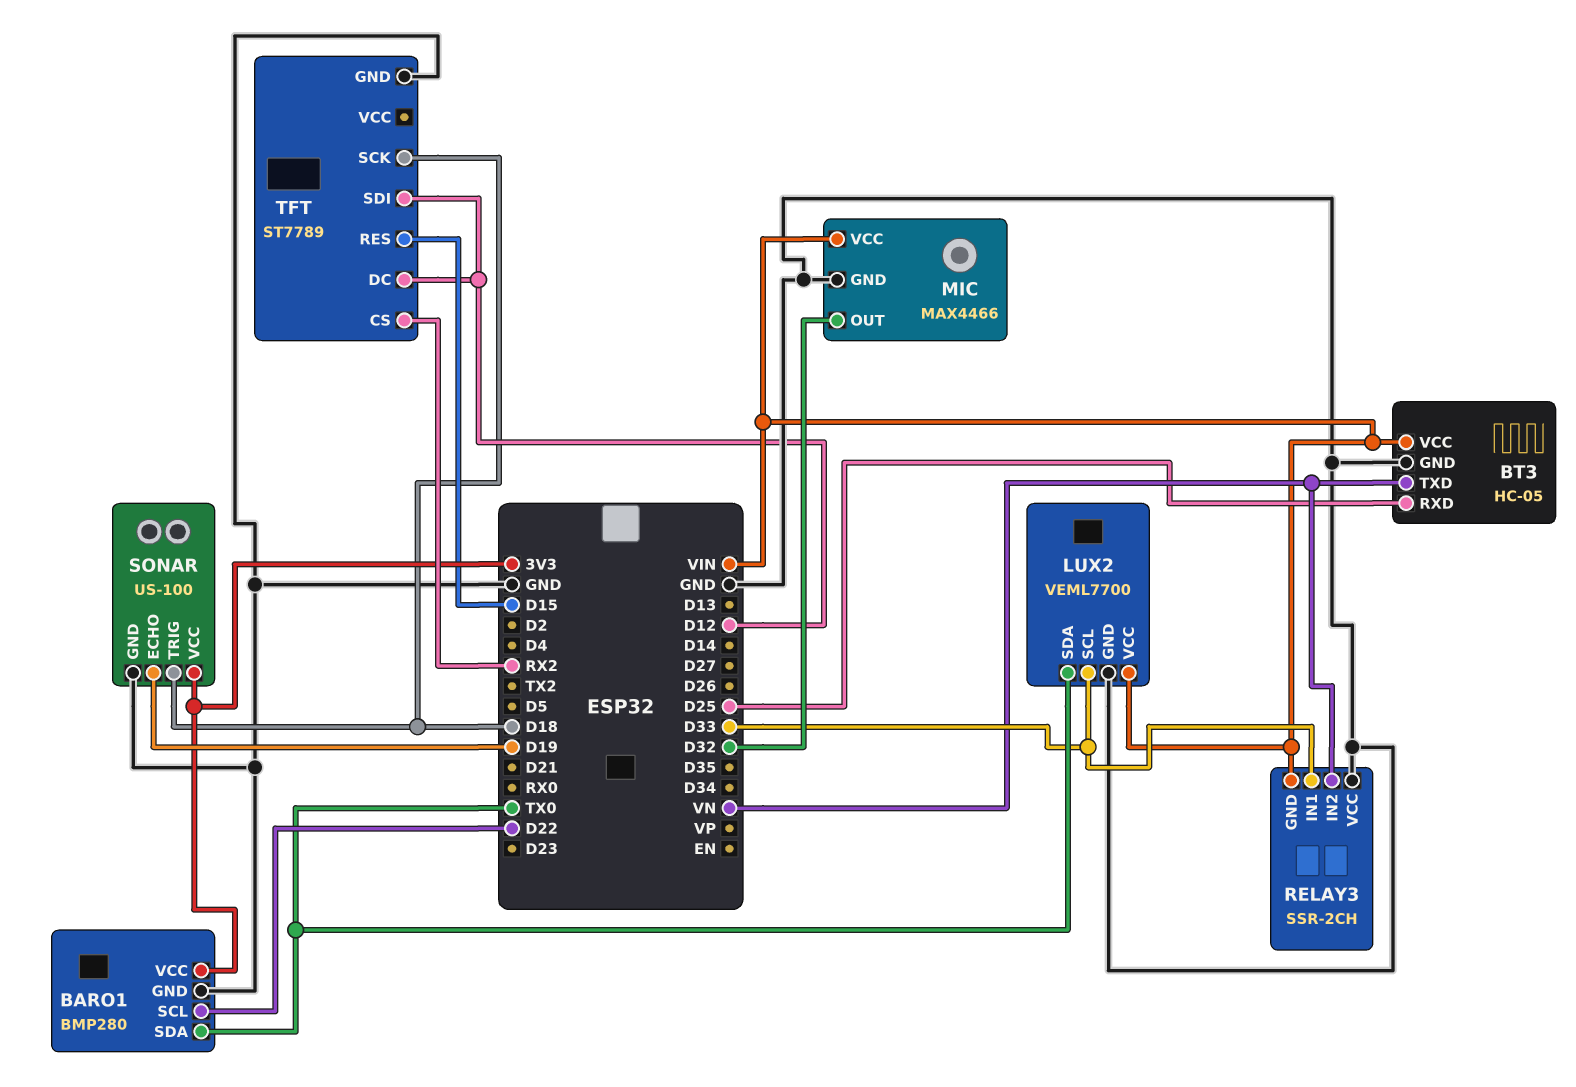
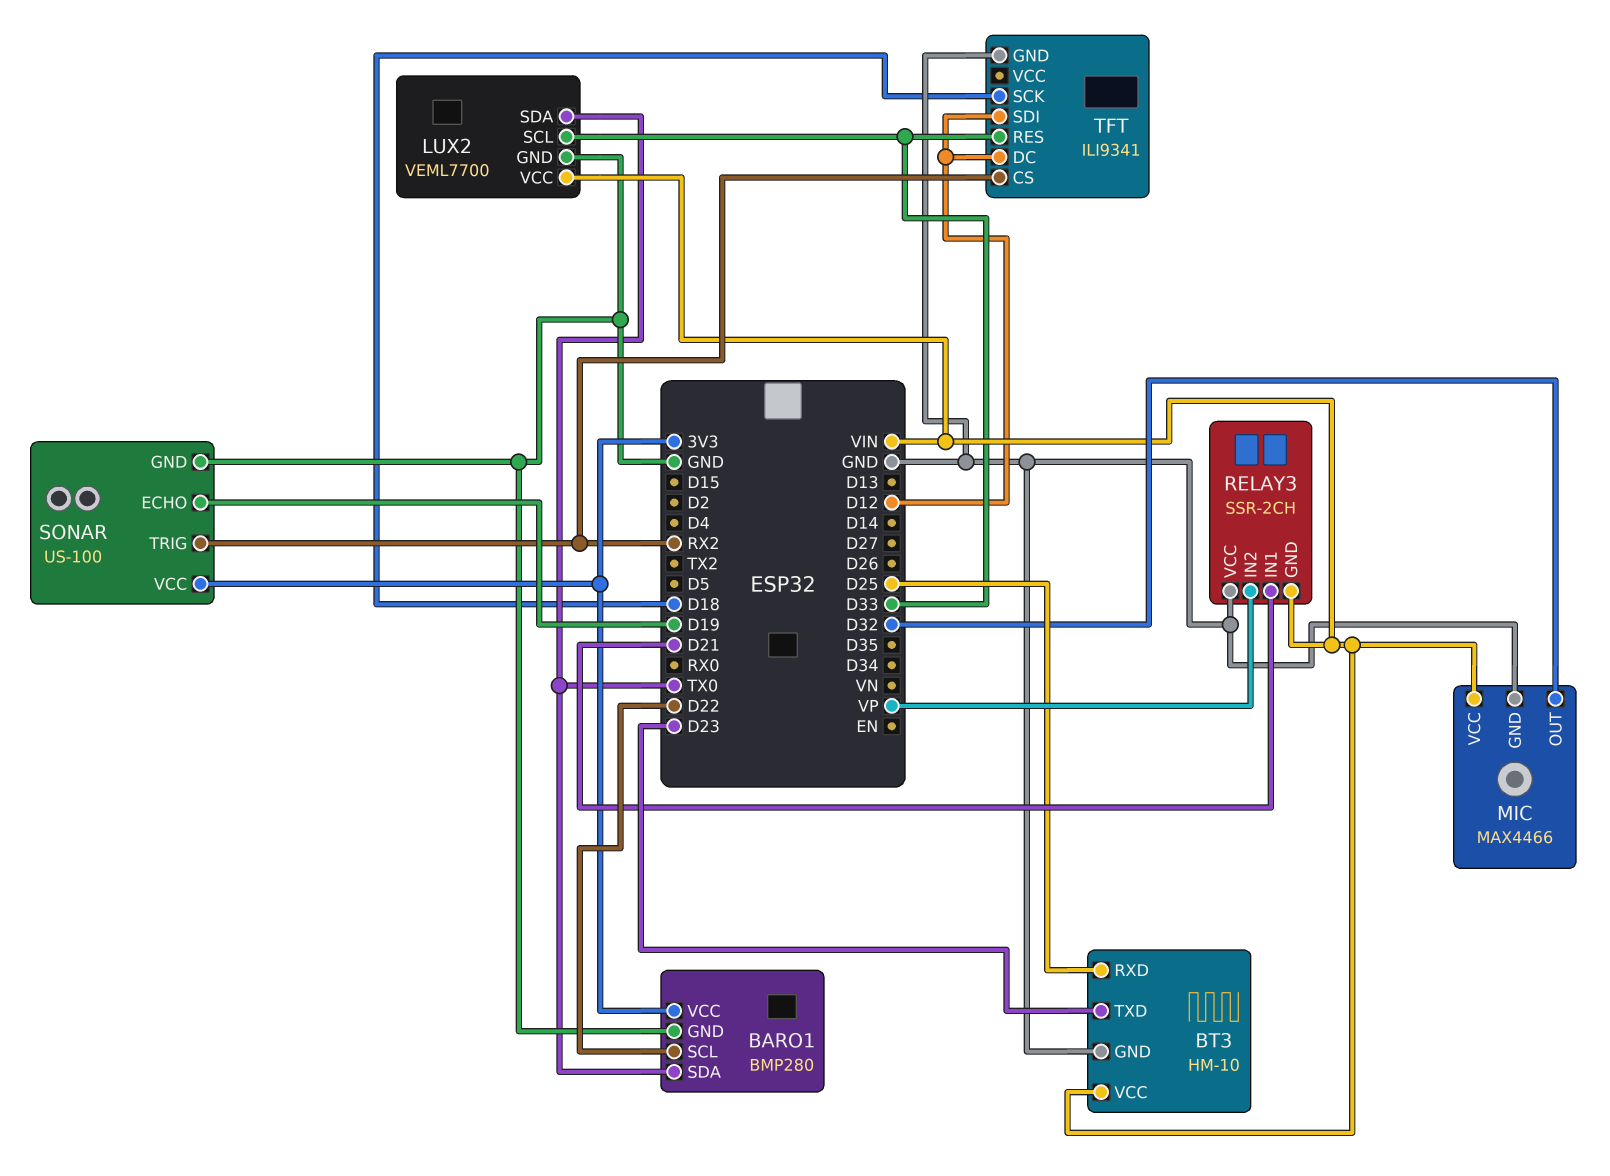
BT3: HC-05 -> HM-10
BT3 pin TXD: VN -> D23
RELAY3 pin IN1: D33 -> D21
RELAY3 pin IN2: VN -> VP
SONAR pin TRIG: D18 -> RX2
TFT: ST7789 -> ILI9341
TFT pin RES: D15 -> D33

